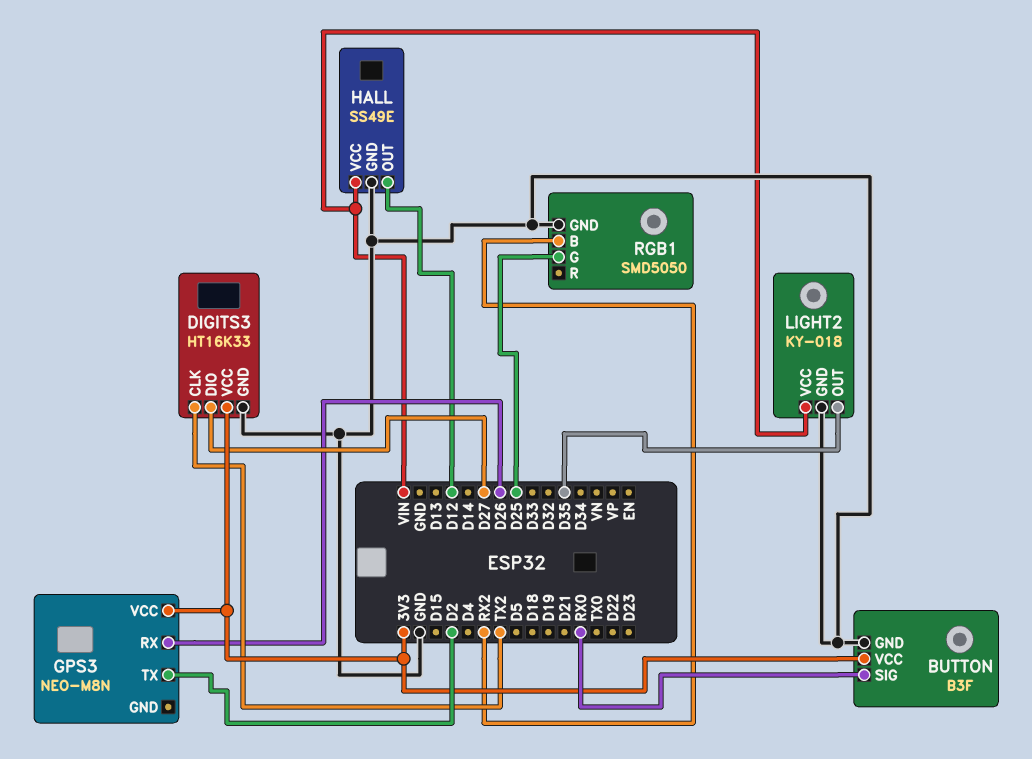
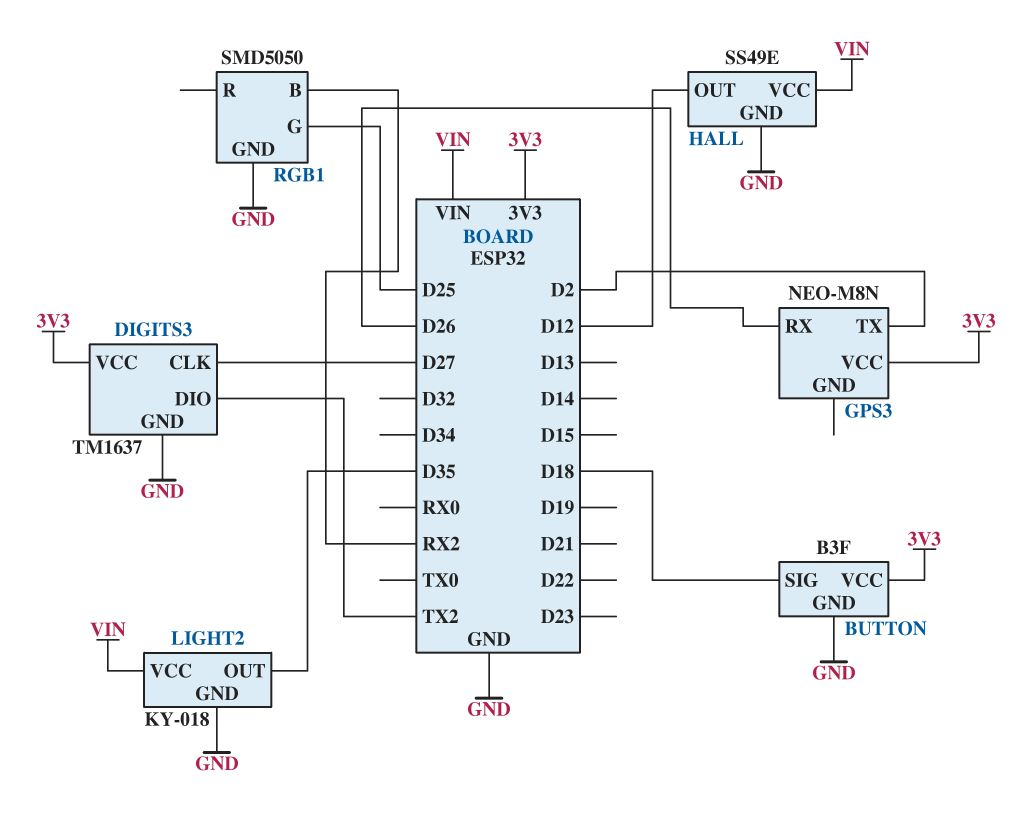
BUTTON pin SIG: RX0 -> D18
DIGITS3: HT16K33 -> TM1637
DIGITS3 pin CLK: TX2 -> D27
DIGITS3 pin DIO: D27 -> TX2

